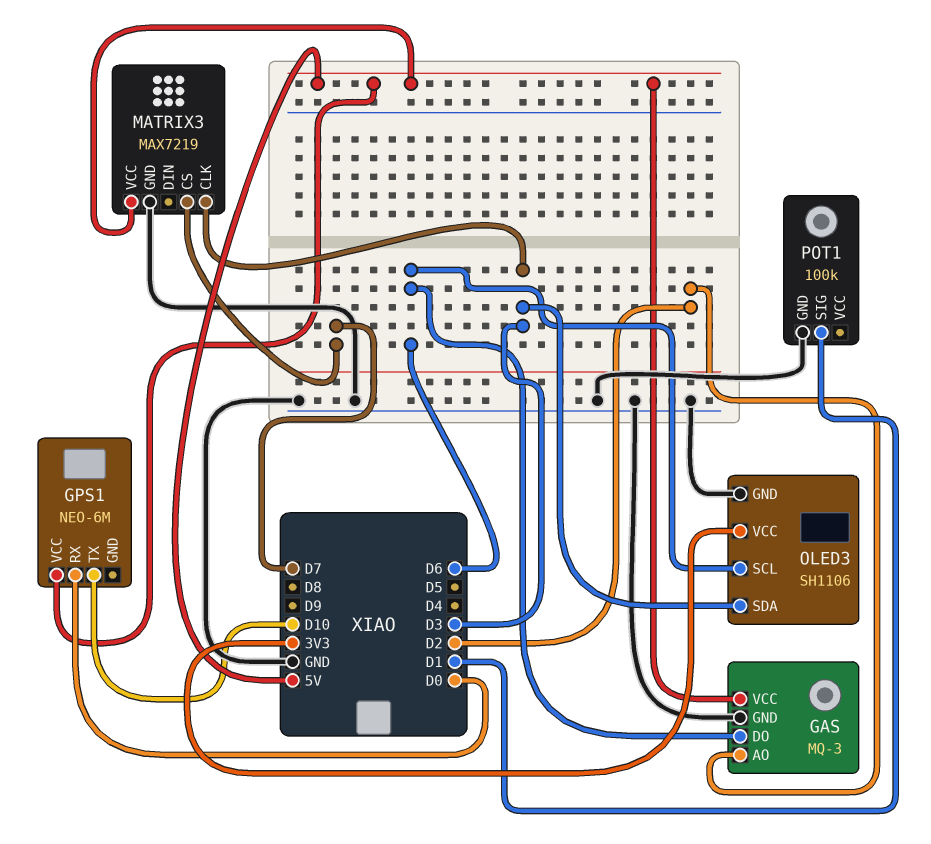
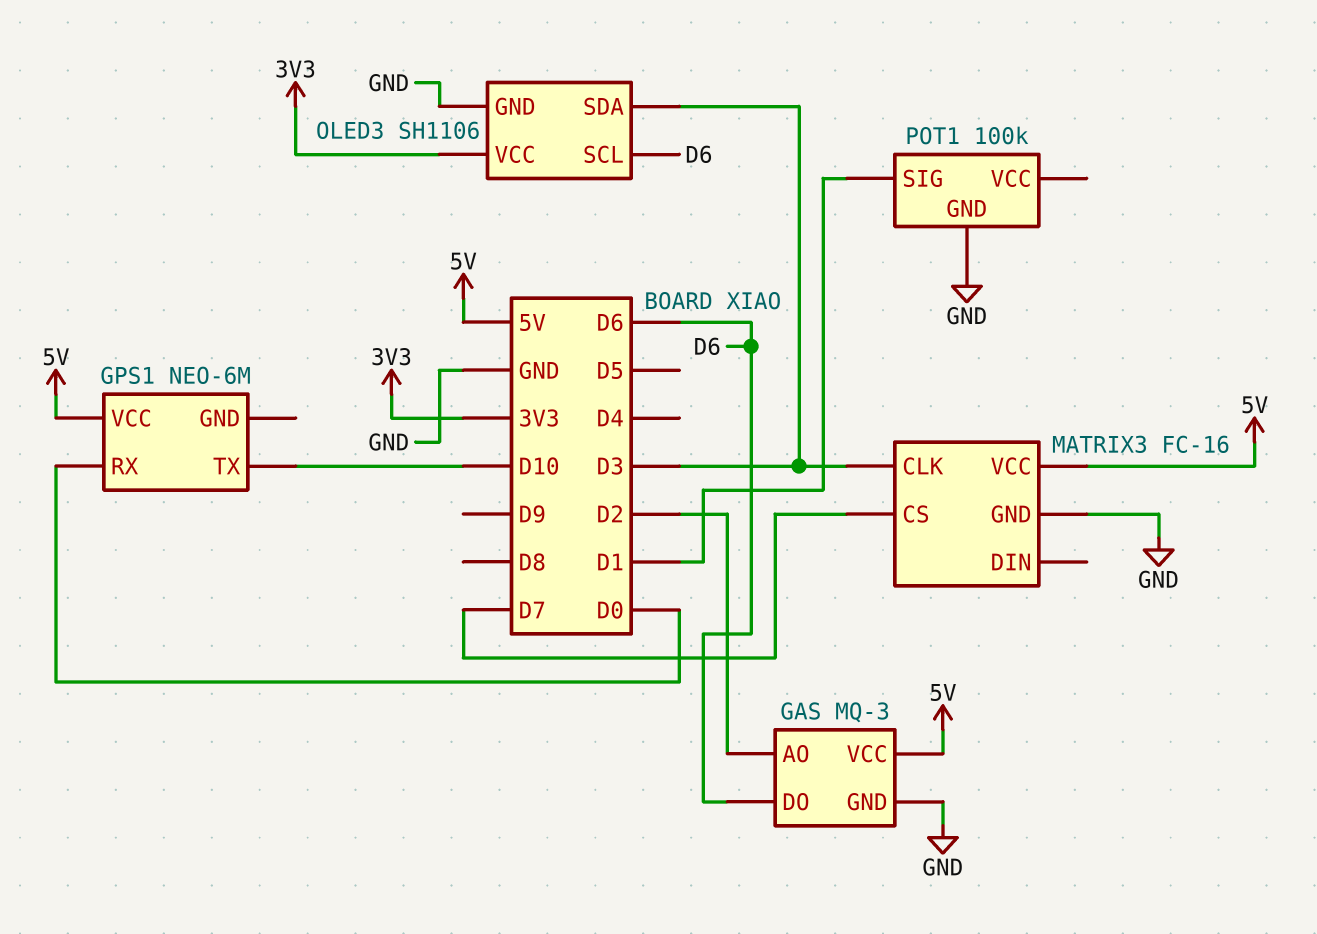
MATRIX3: MAX7219 -> FC-16

